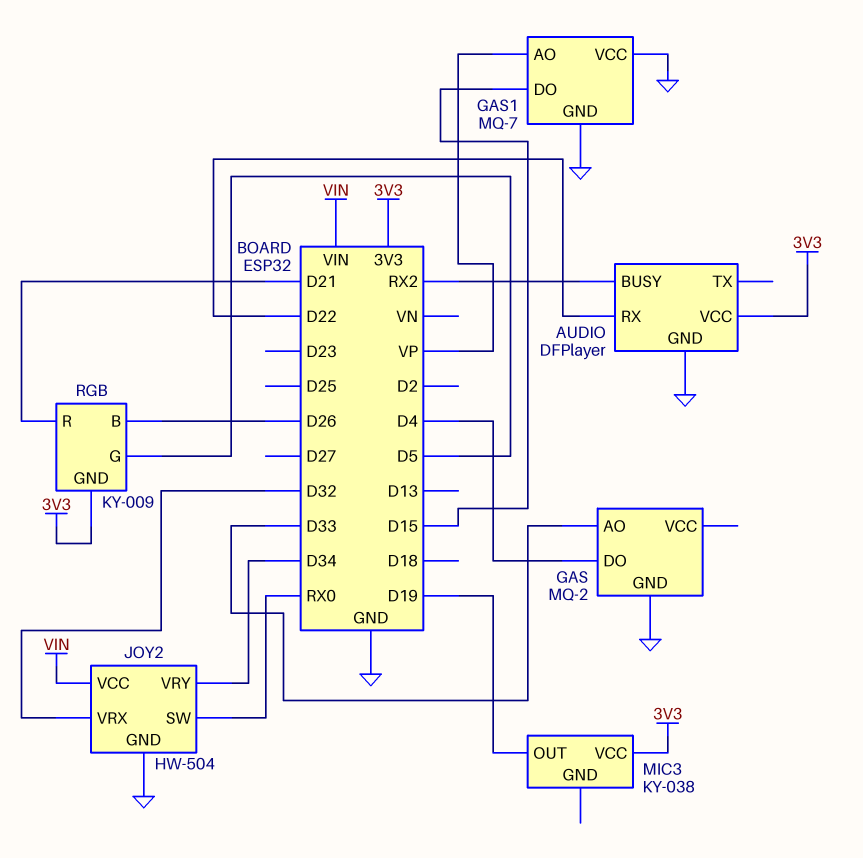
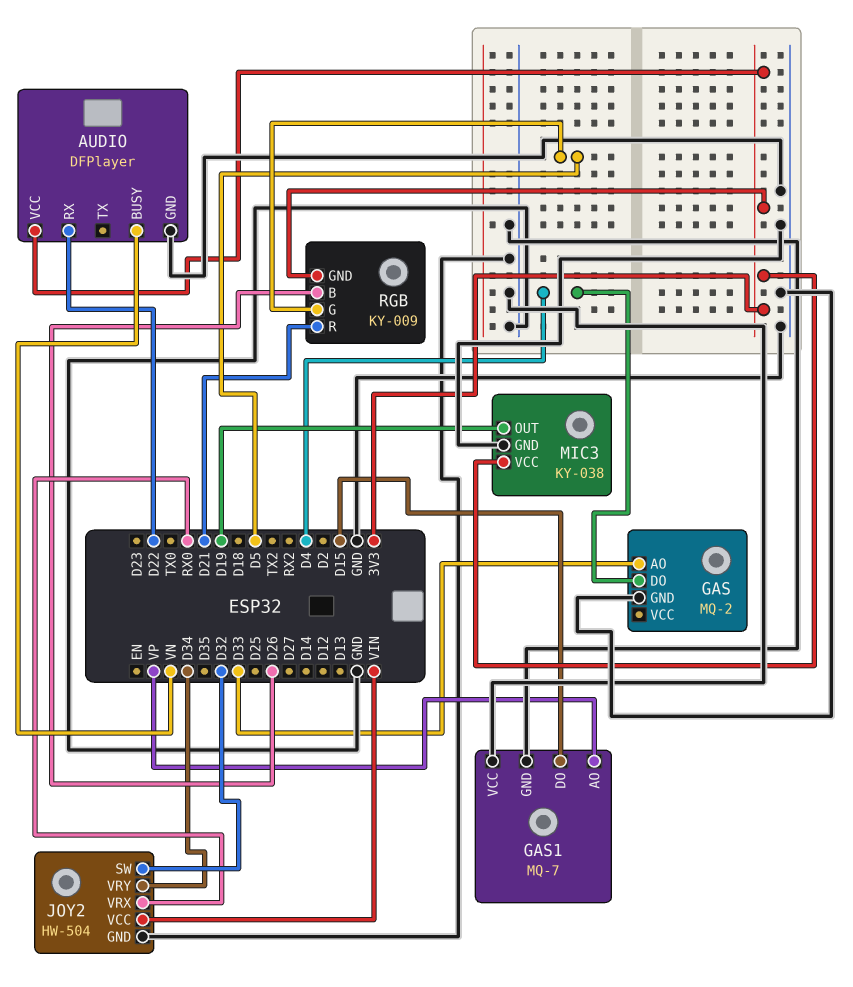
AUDIO pin BUSY: RX2 -> VN
JOY2 pin SW: RX0 -> D32
JOY2 pin VRX: D32 -> RX0
MIC3 pin GND: none -> GND

